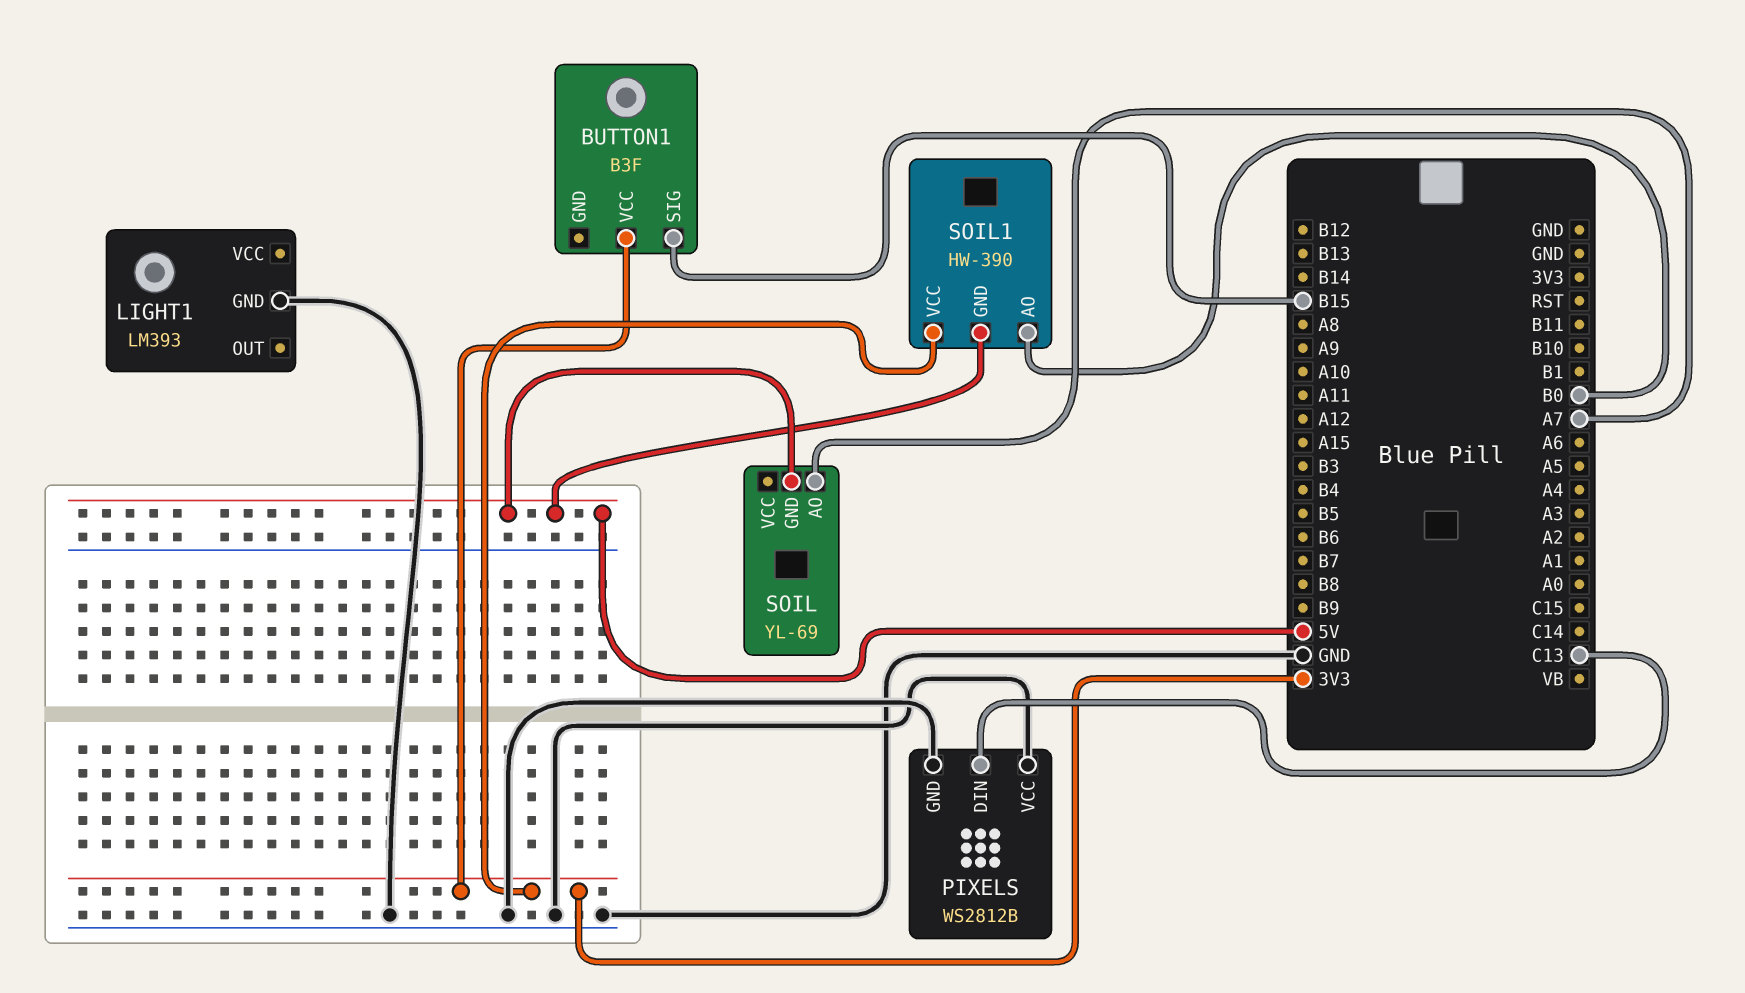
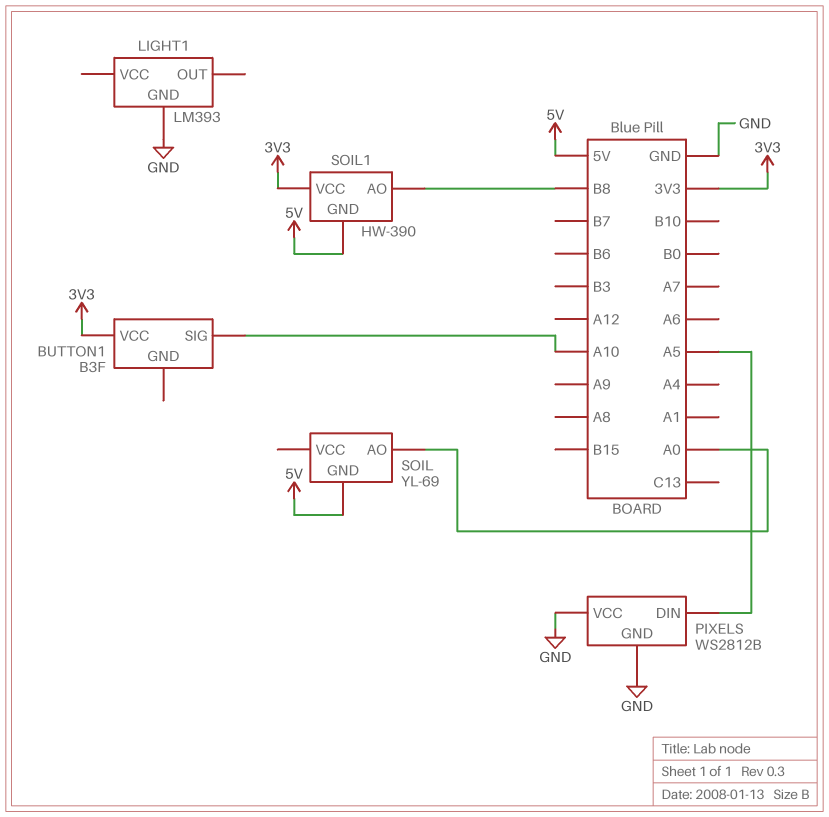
BUTTON1 pin SIG: B15 -> A10
PIXELS pin DIN: C13 -> A5
SOIL pin AO: A7 -> A0
SOIL1 pin AO: B0 -> B8

